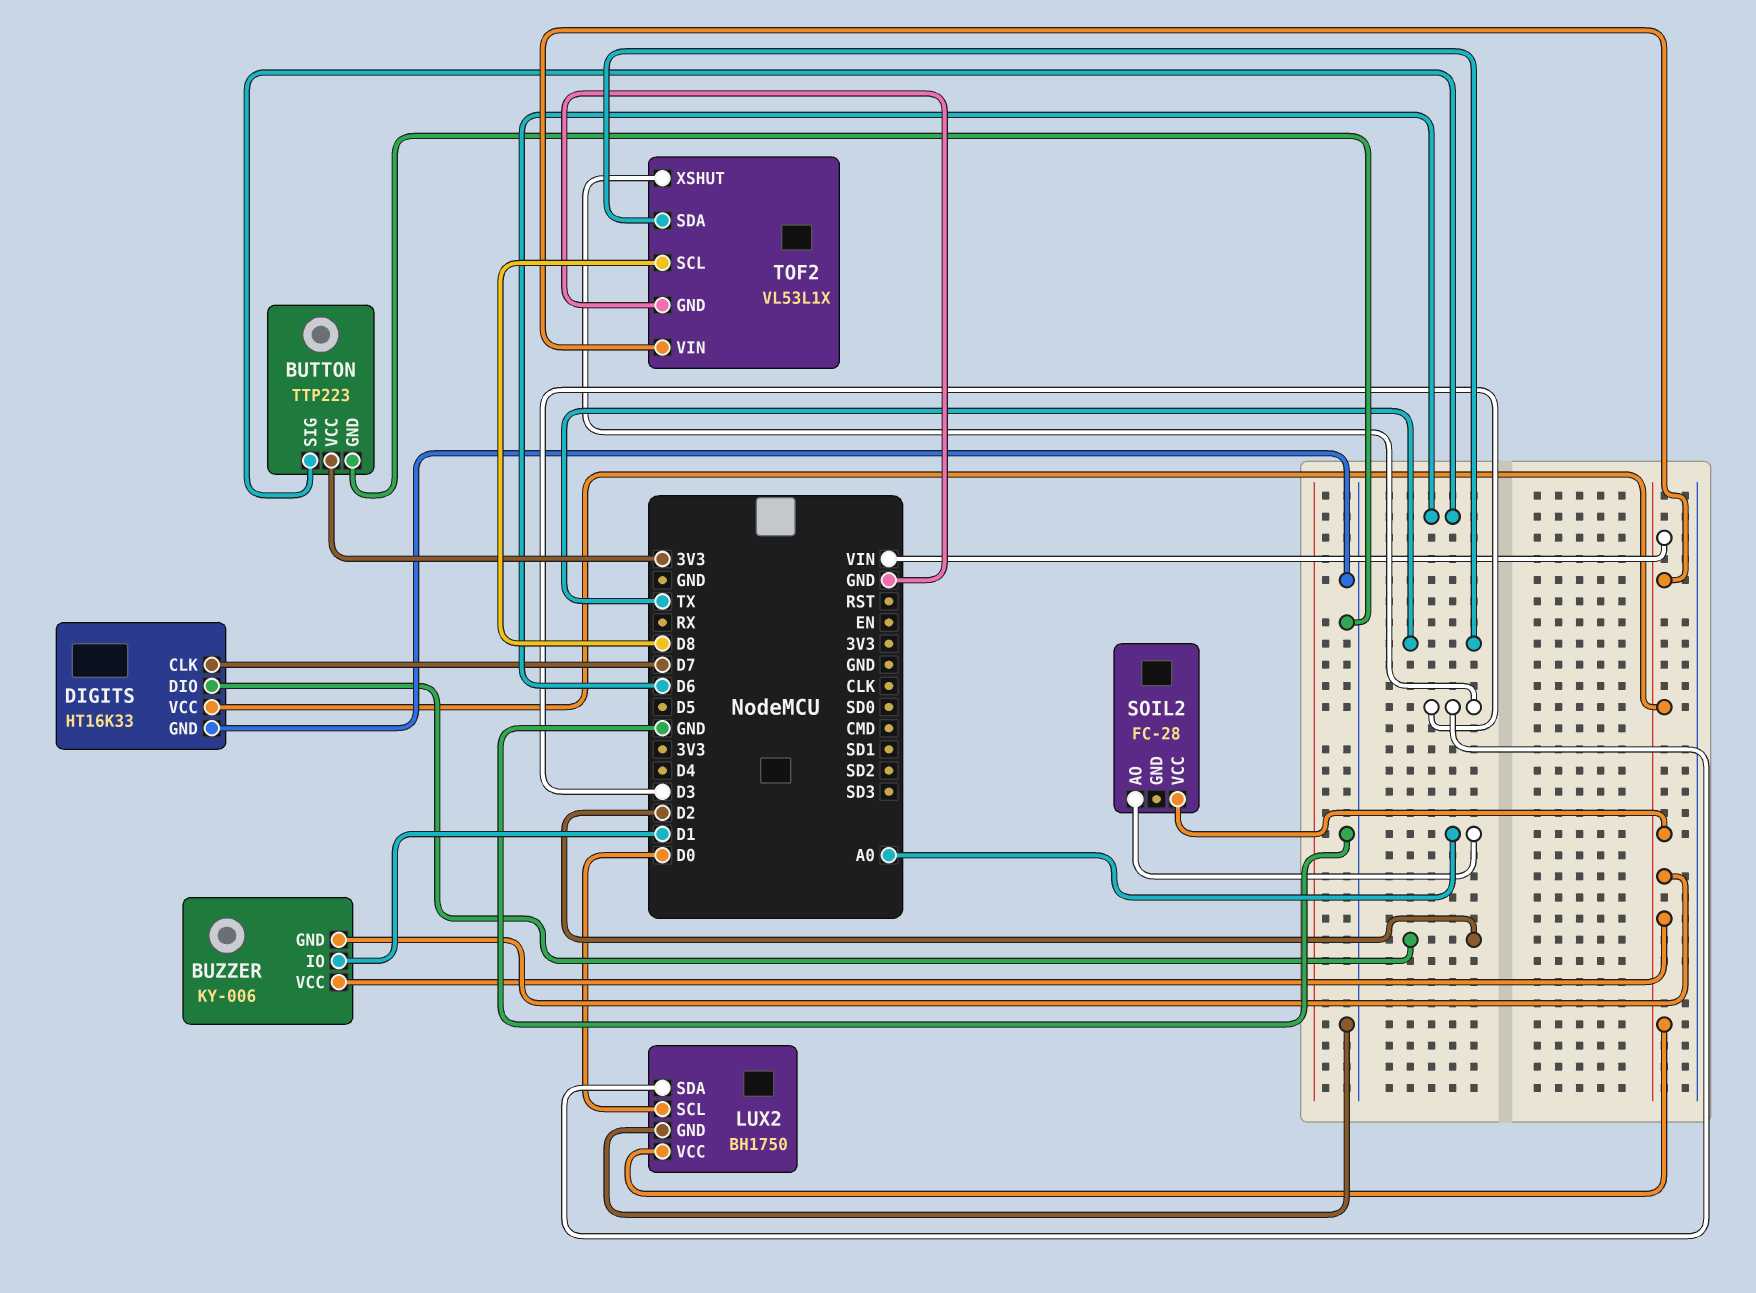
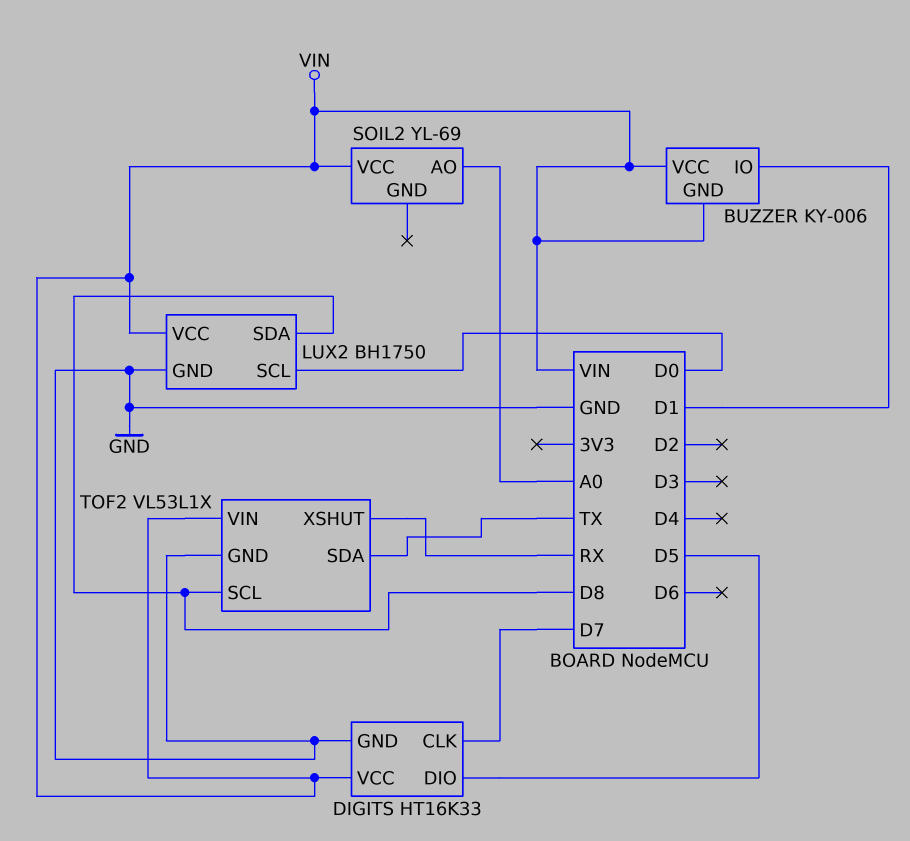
BUTTON: TTP223 -> none
BUTTON pin GND: GND -> none
BUTTON pin SIG: D6 -> none
BUTTON pin VCC: 3V3 -> none
DIGITS pin DIO: D2 -> D5
LUX2 pin SDA: D3 -> D8
SOIL2: FC-28 -> YL-69
TOF2 pin XSHUT: D3 -> RX

